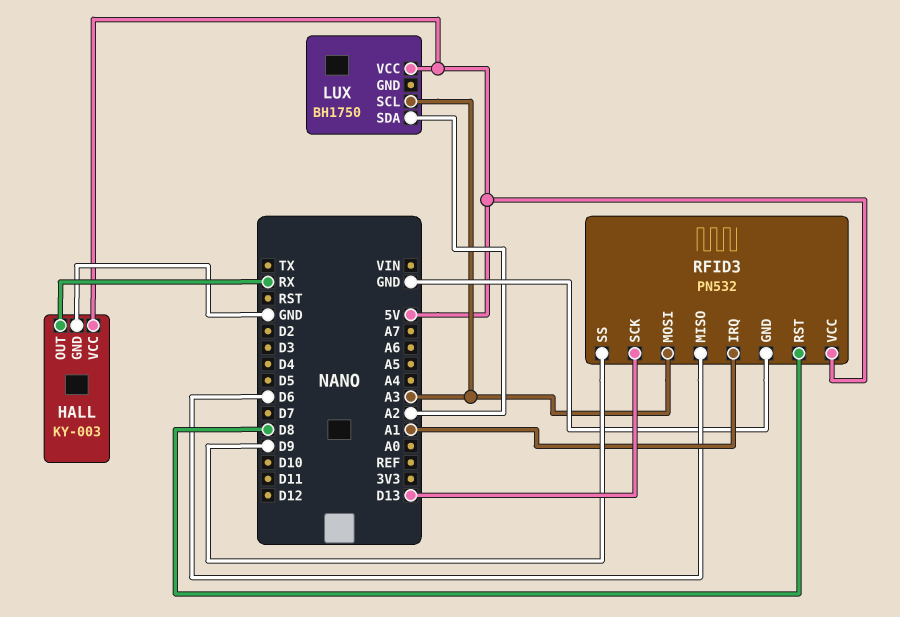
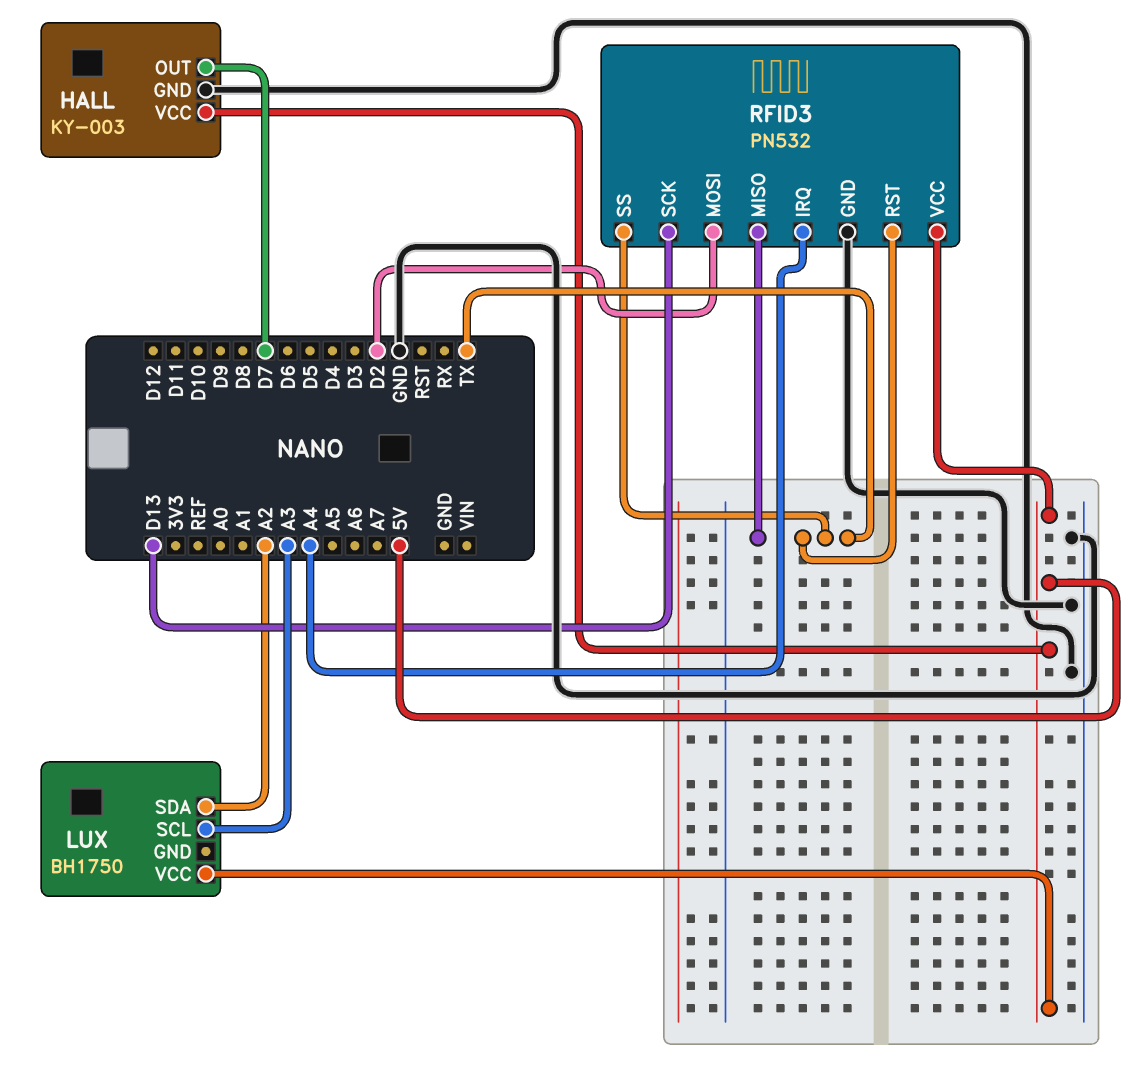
HALL pin OUT: RX -> D7
RFID3 pin IRQ: A1 -> A4
RFID3 pin MISO: D6 -> TX
RFID3 pin MOSI: A3 -> D2
RFID3 pin RST: D8 -> TX
RFID3 pin SS: D9 -> TX

